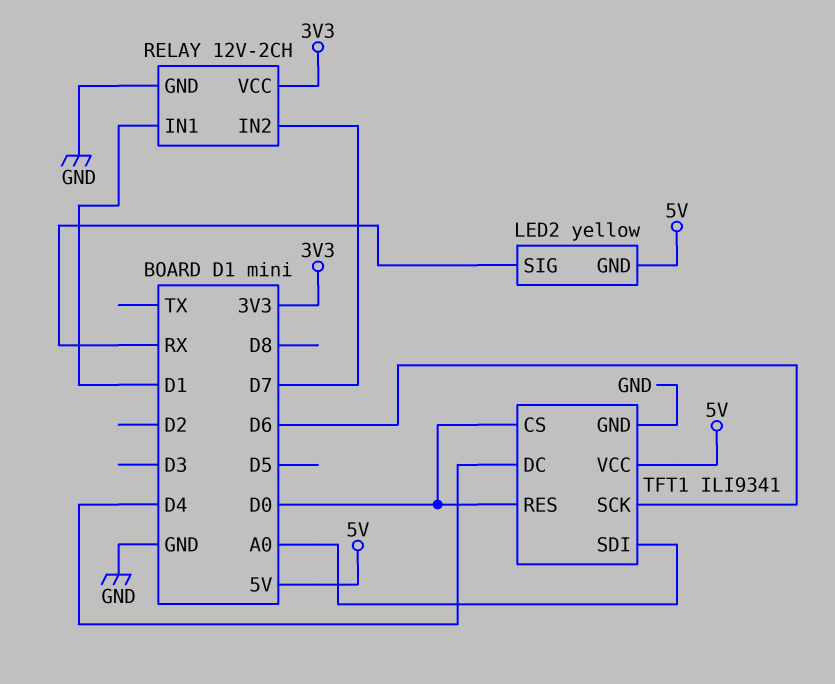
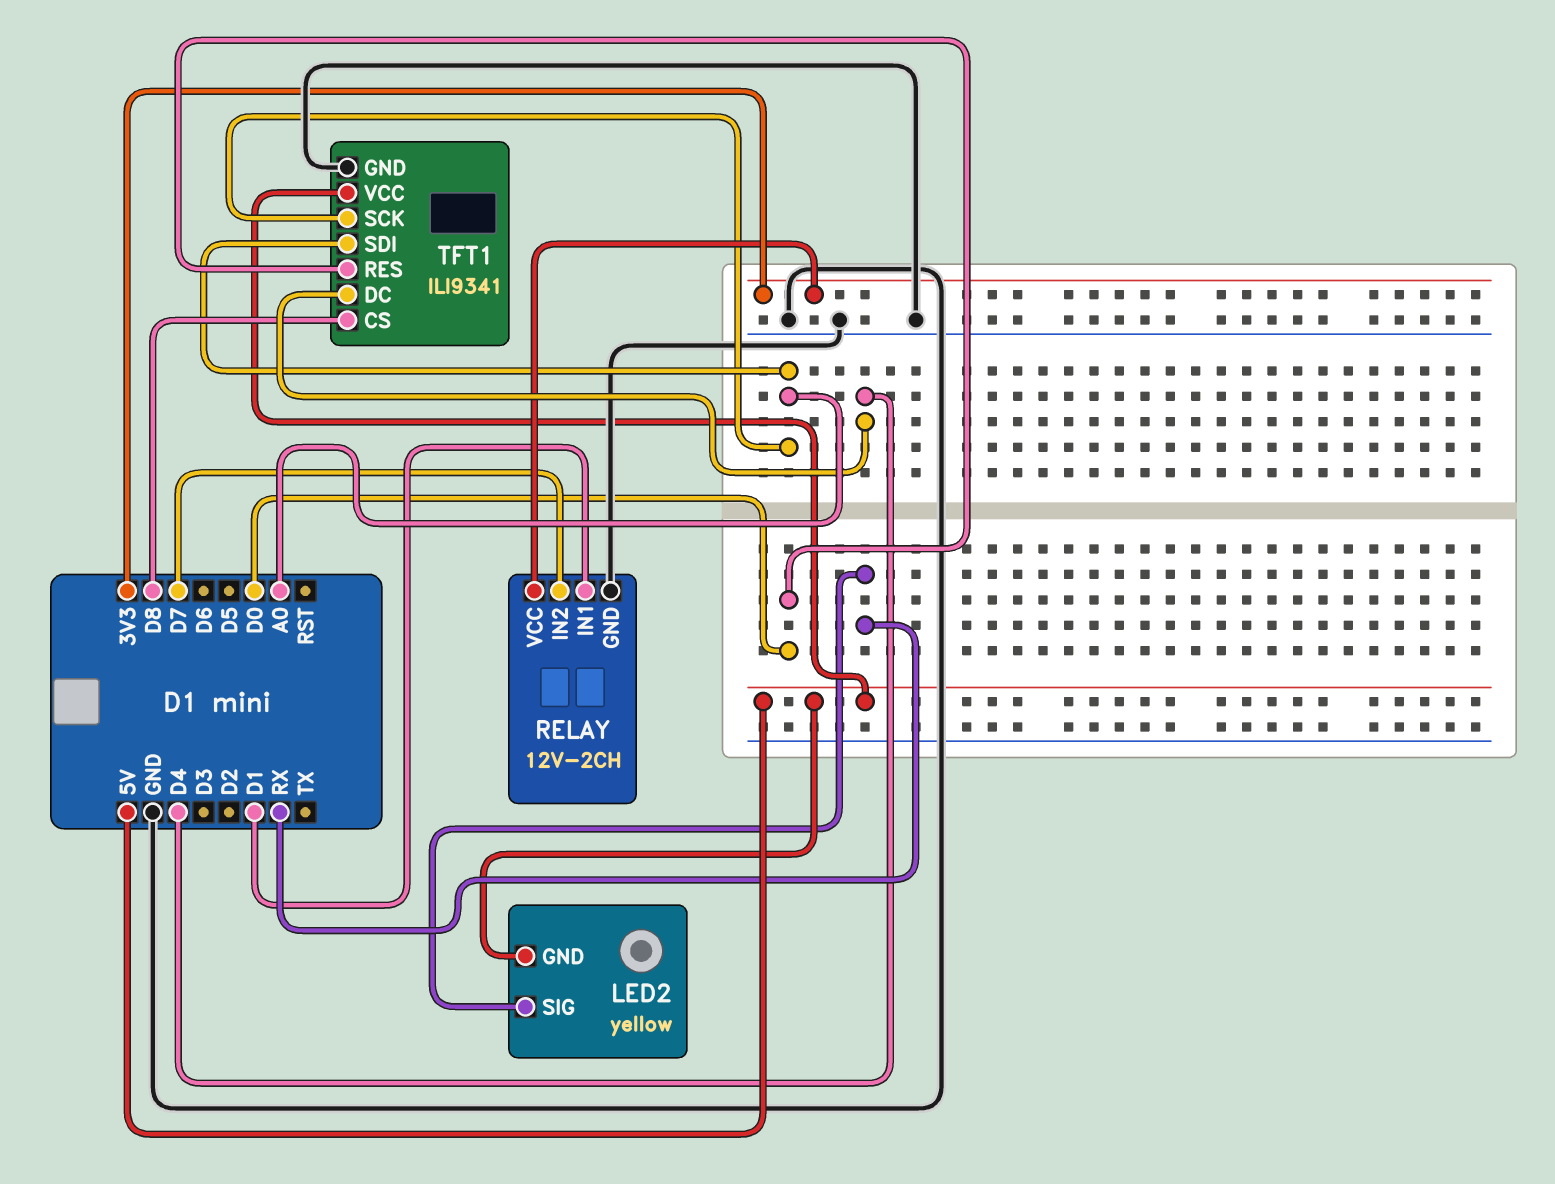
TFT1 pin CS: D0 -> D8
TFT1 pin SCK: D6 -> A0

